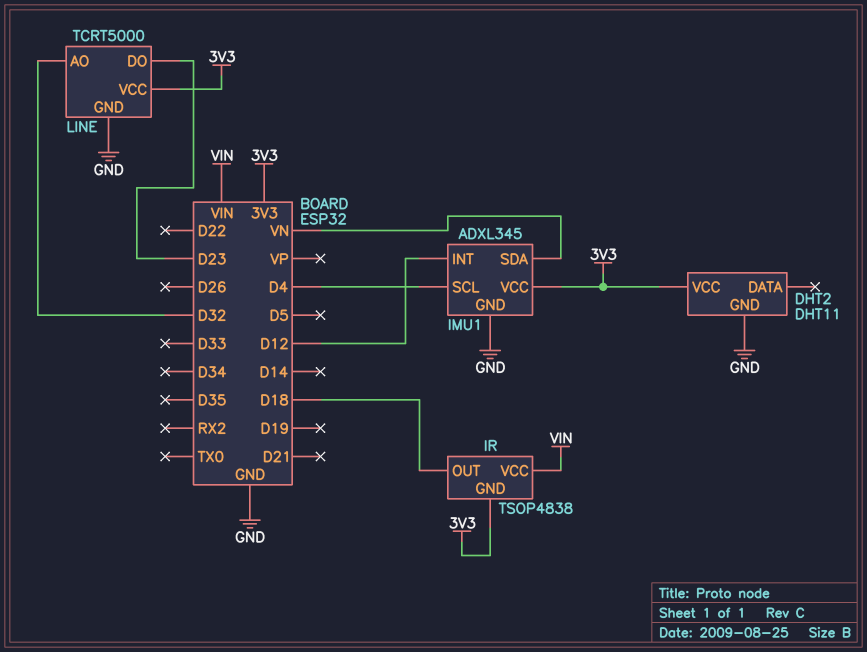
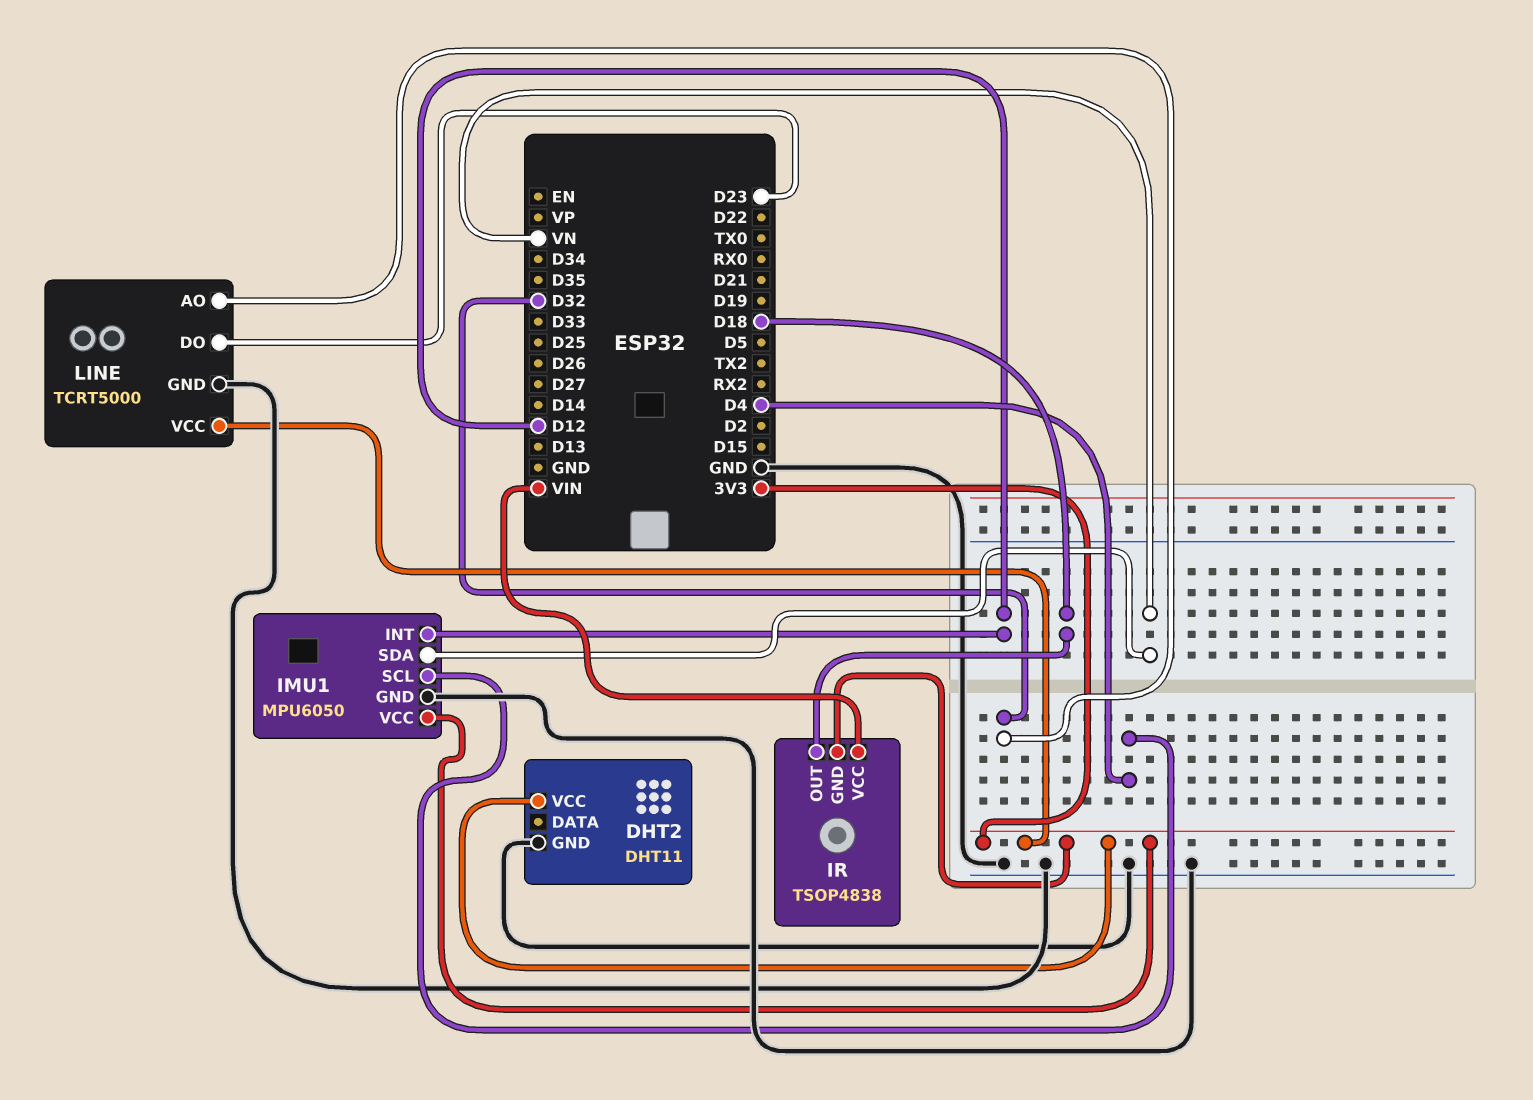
IMU1: ADXL345 -> MPU6050

